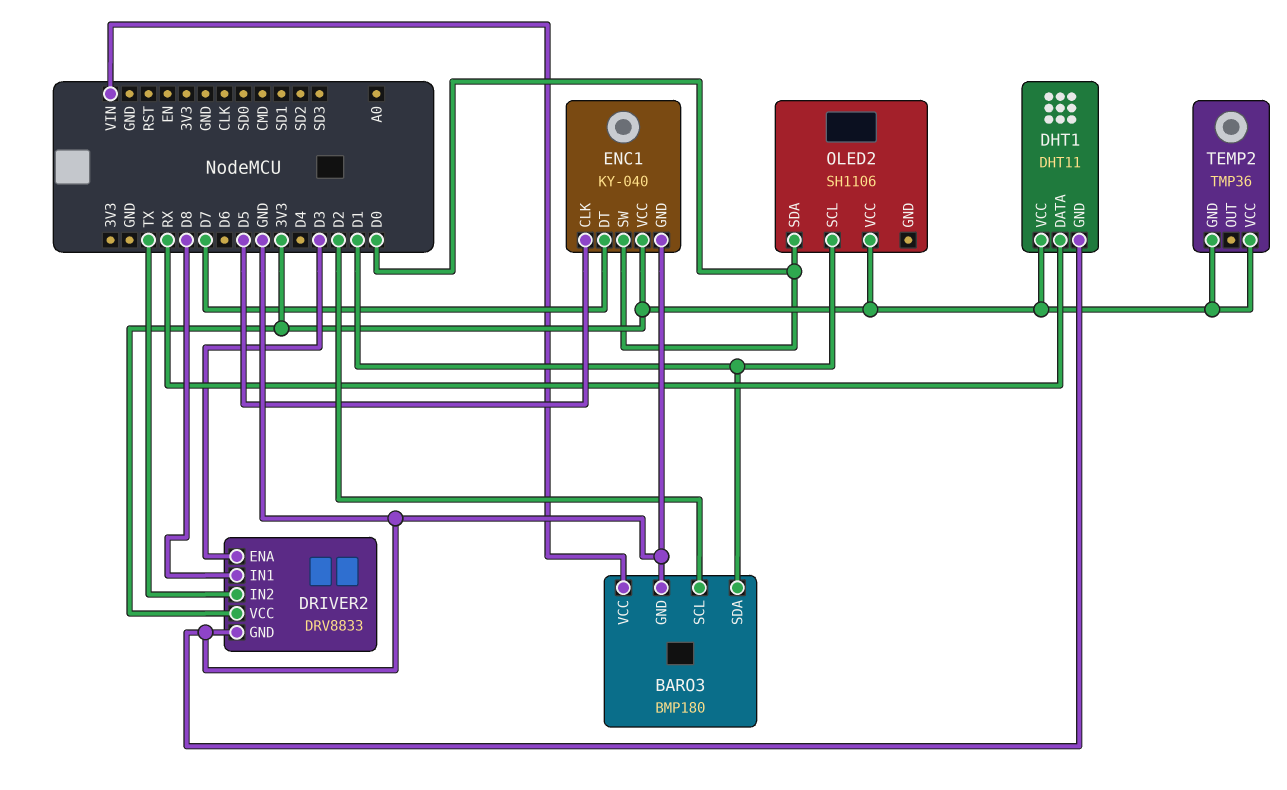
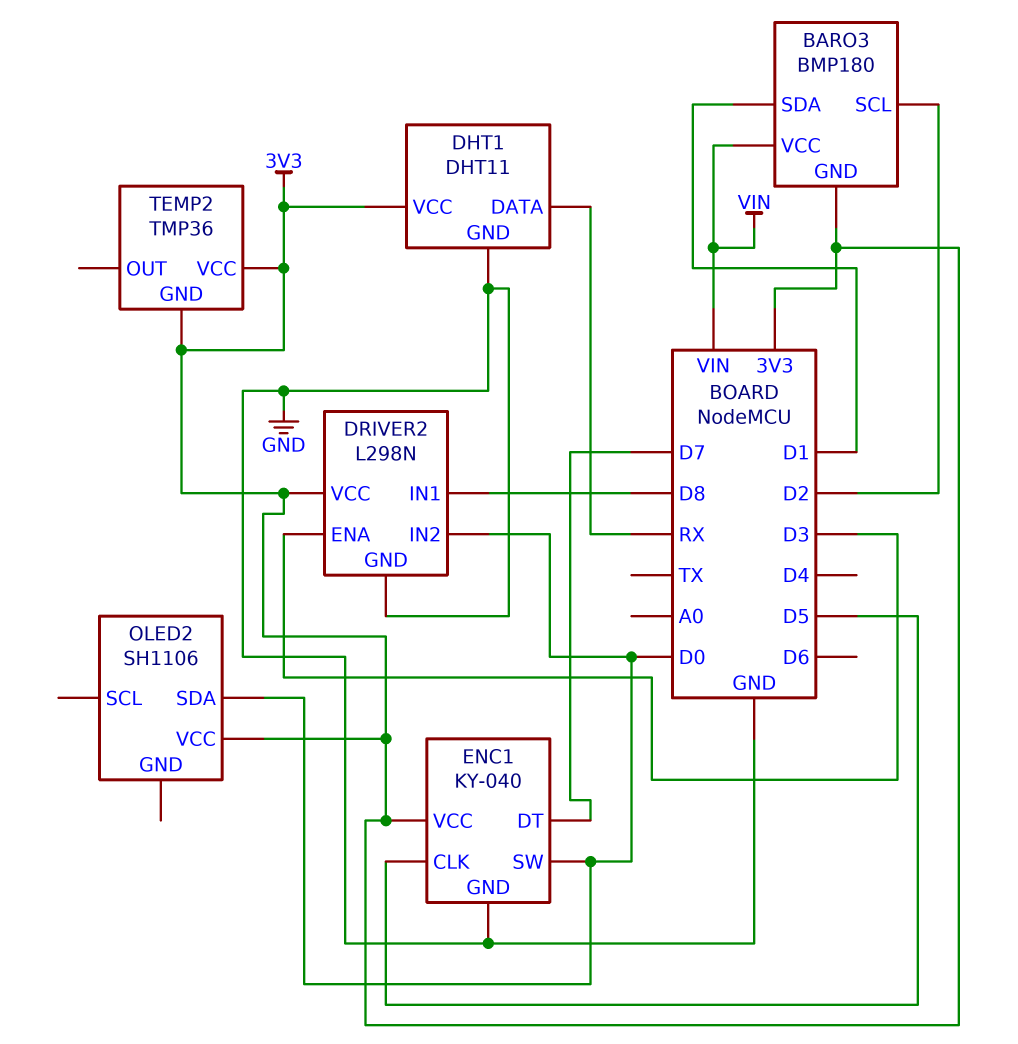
BARO3 pin GND: GND -> 3V3
DRIVER2: DRV8833 -> L298N
DRIVER2 pin IN2: TX -> D0
OLED2 pin SCL: D1 -> none

